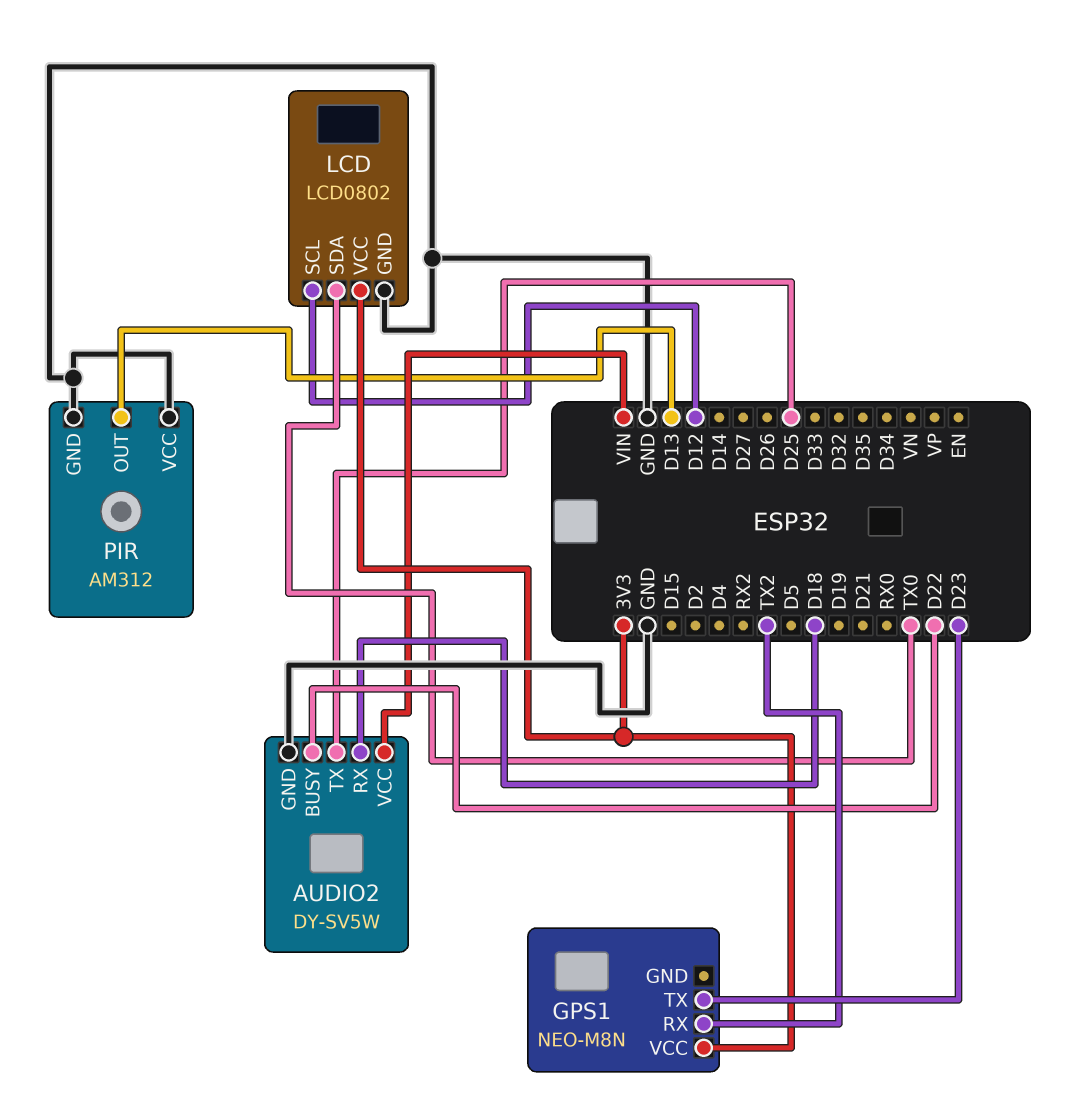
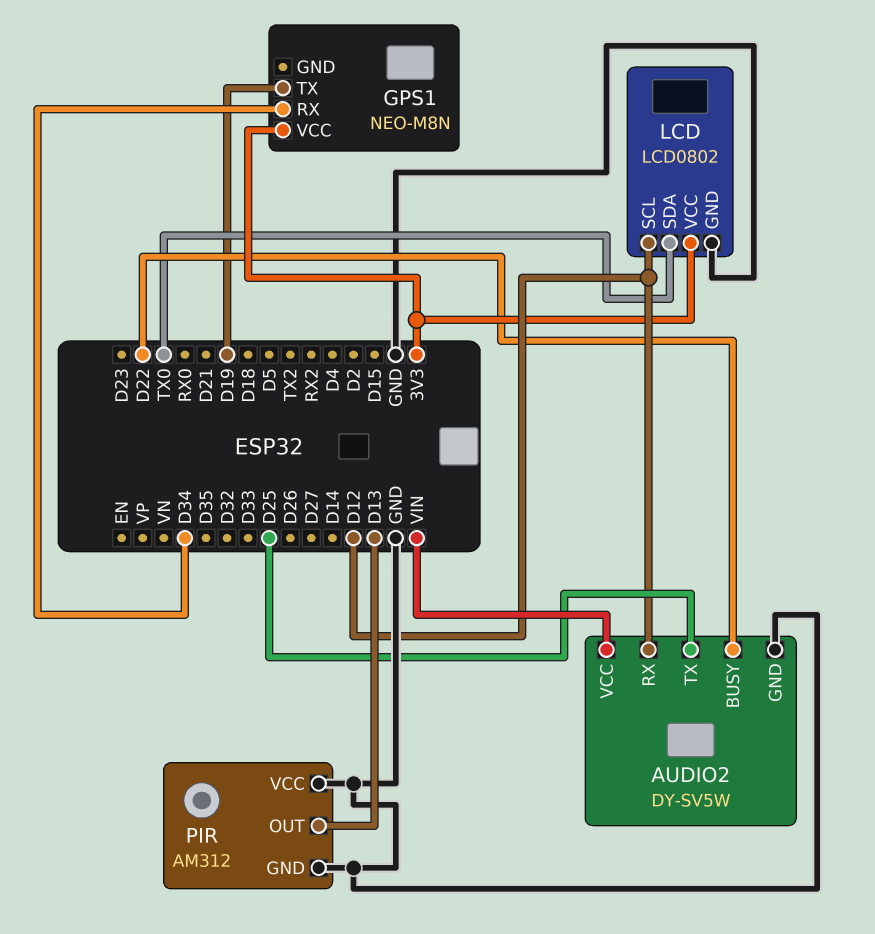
AUDIO2 pin RX: D18 -> D12
GPS1 pin RX: TX2 -> D34
GPS1 pin TX: D23 -> D19

